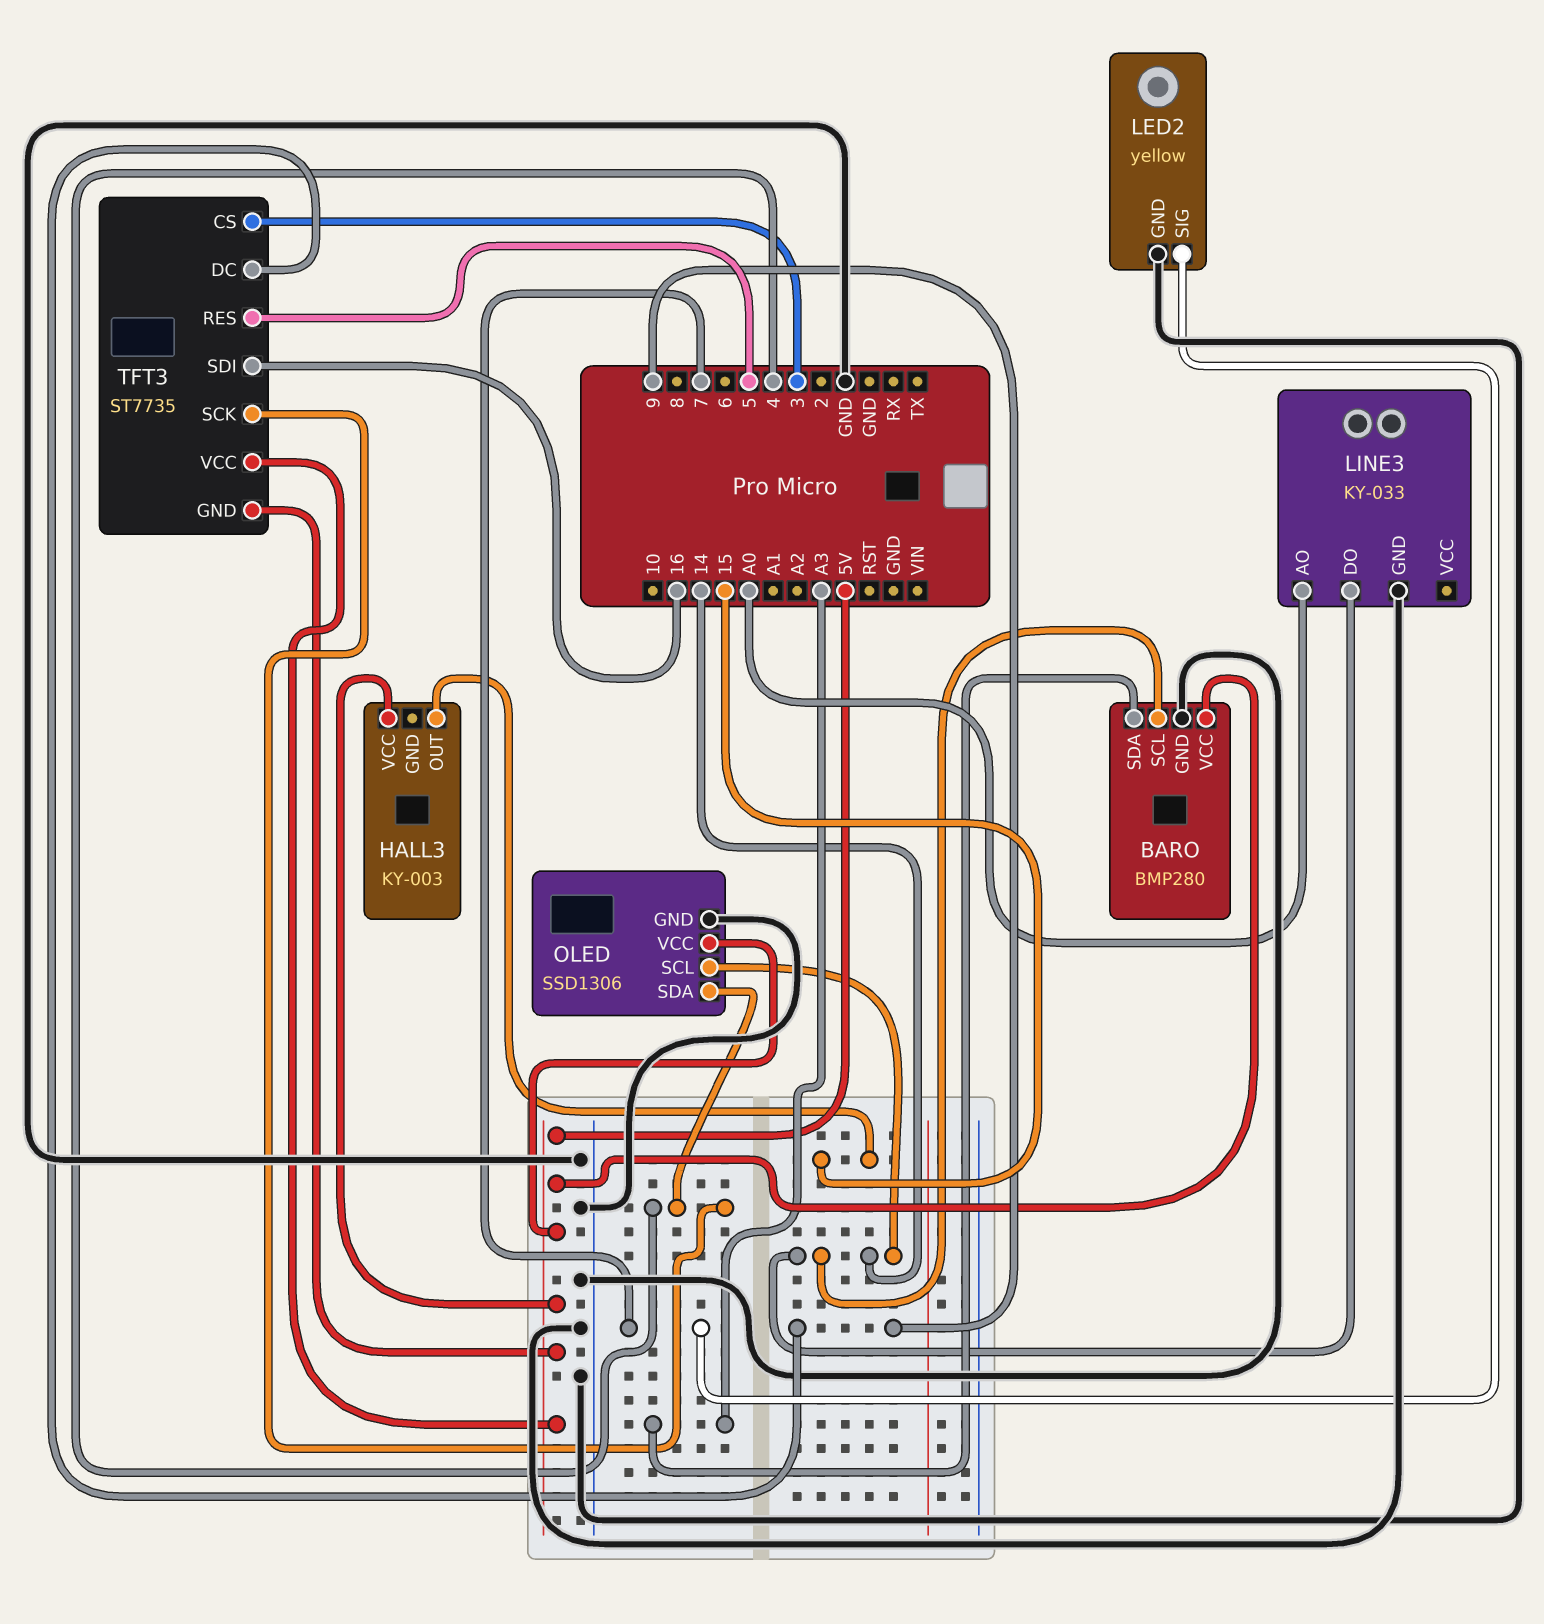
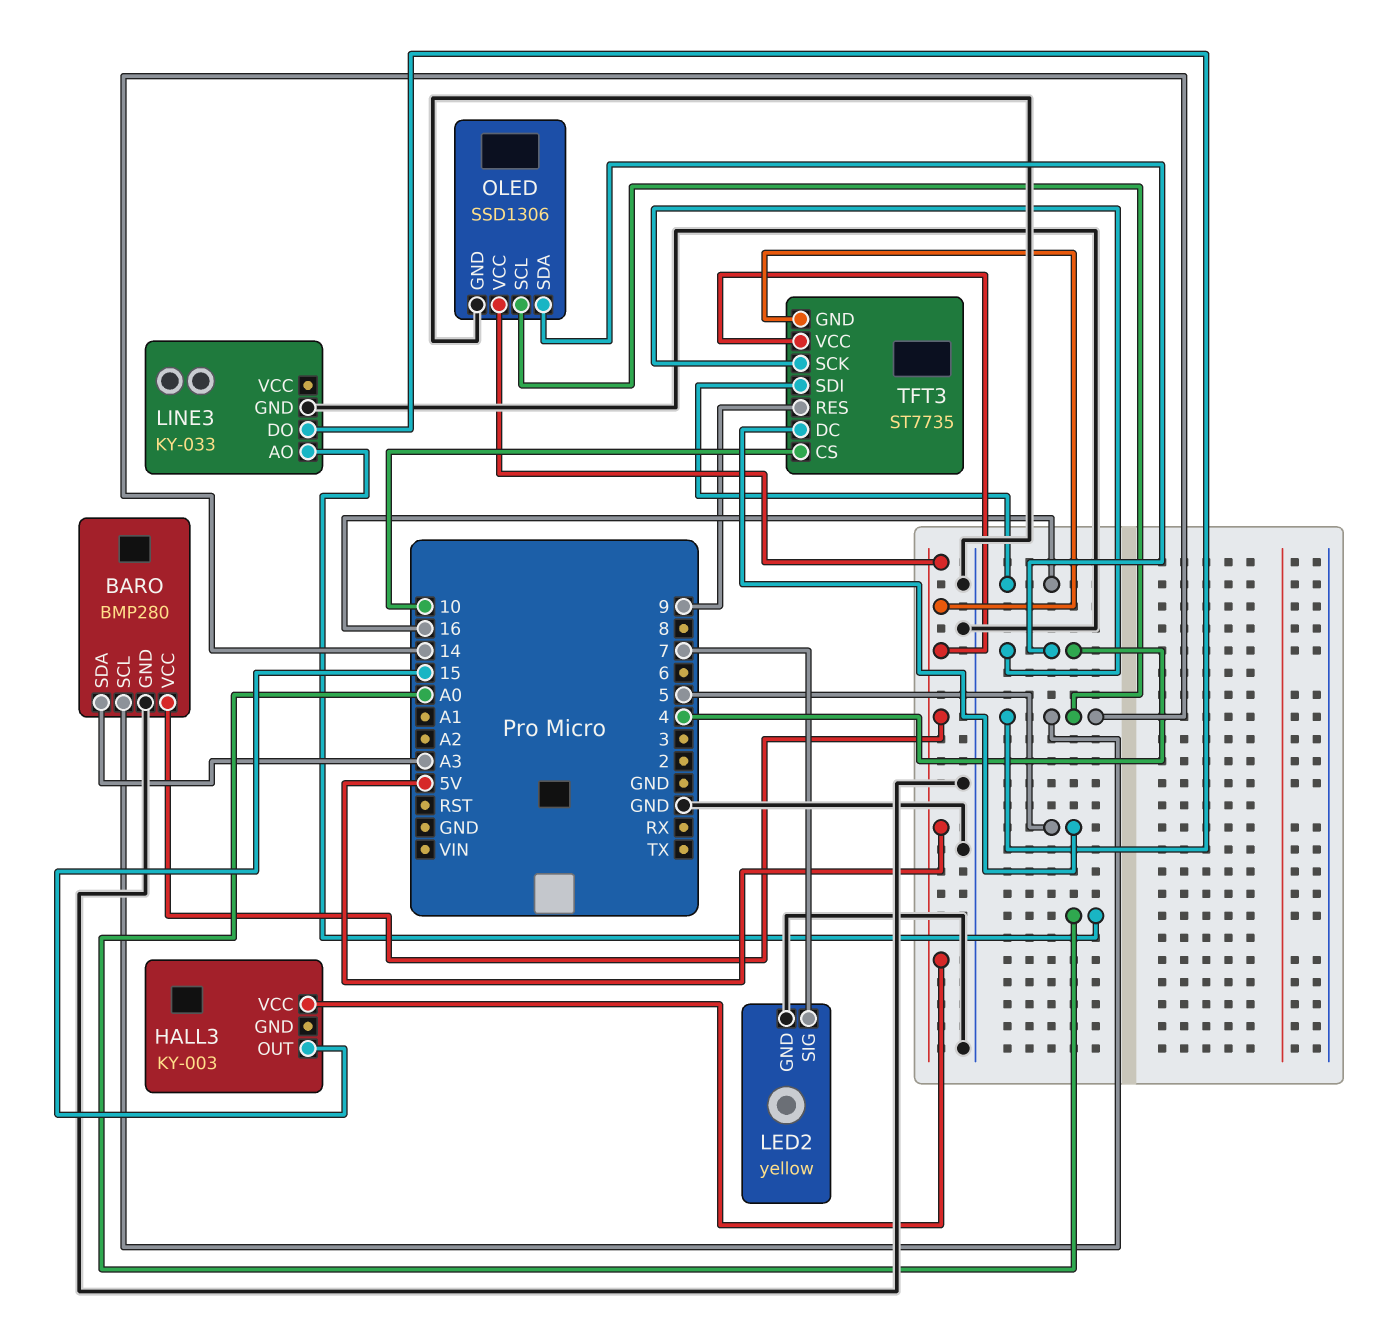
TFT3 pin CS: 3 -> 10
TFT3 pin DC: 9 -> 5
TFT3 pin RES: 5 -> 9

